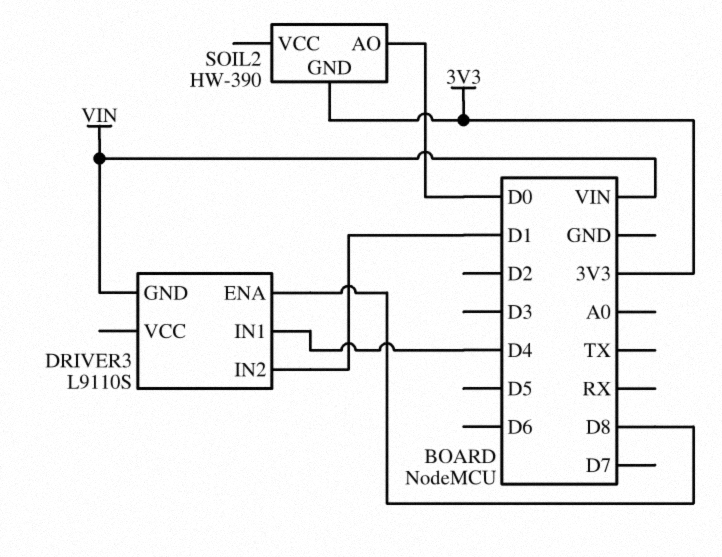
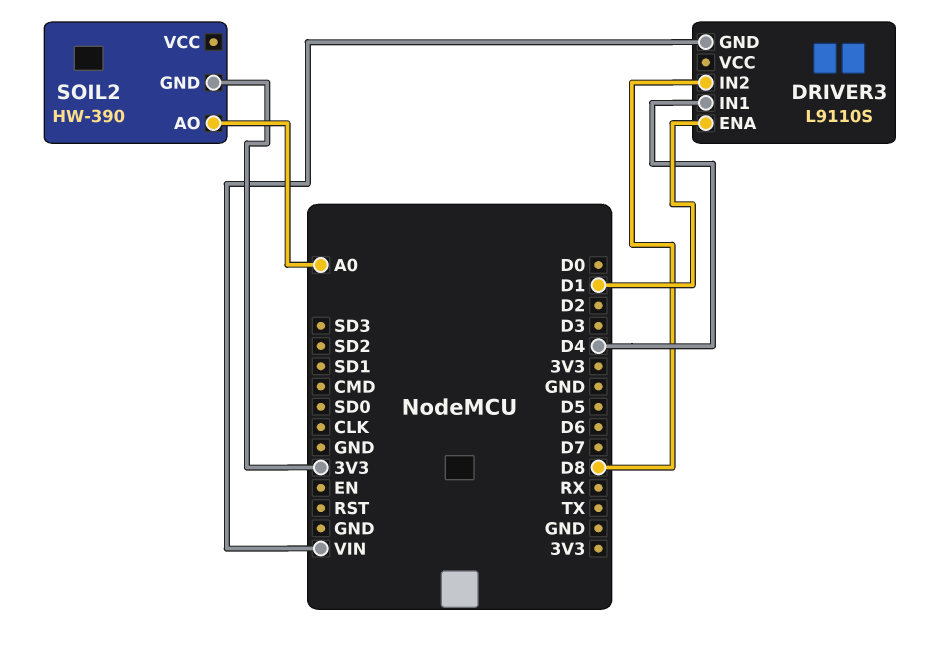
DRIVER3 pin ENA: D8 -> D1
DRIVER3 pin IN2: D1 -> D8
SOIL2 pin AO: D0 -> A0

